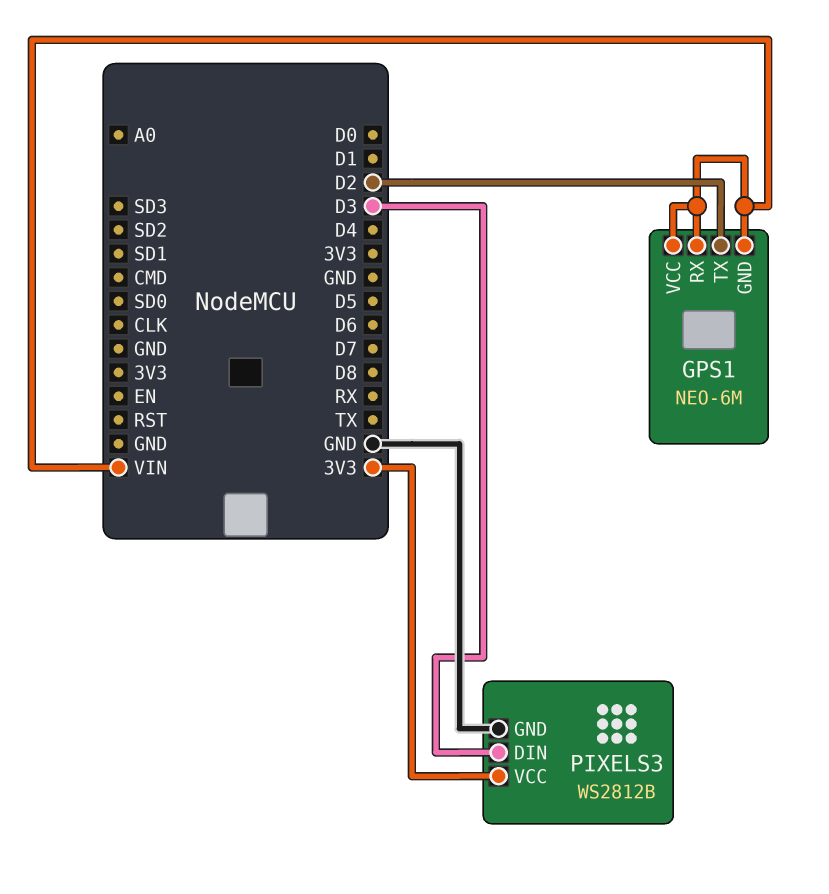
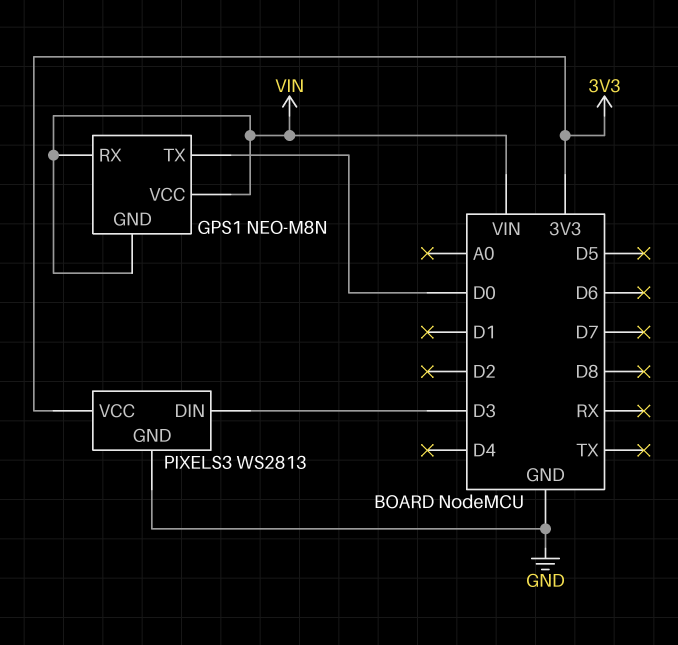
GPS1: NEO-6M -> NEO-M8N
GPS1 pin TX: D2 -> D0
PIXELS3: WS2812B -> WS2813

